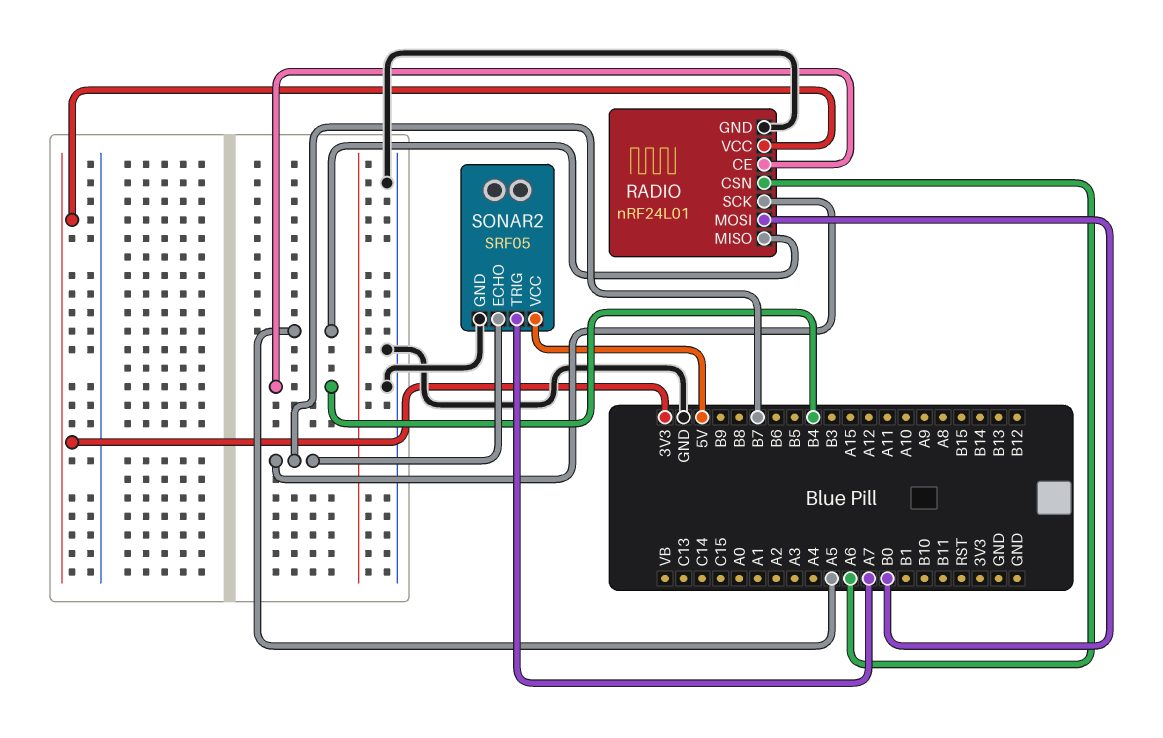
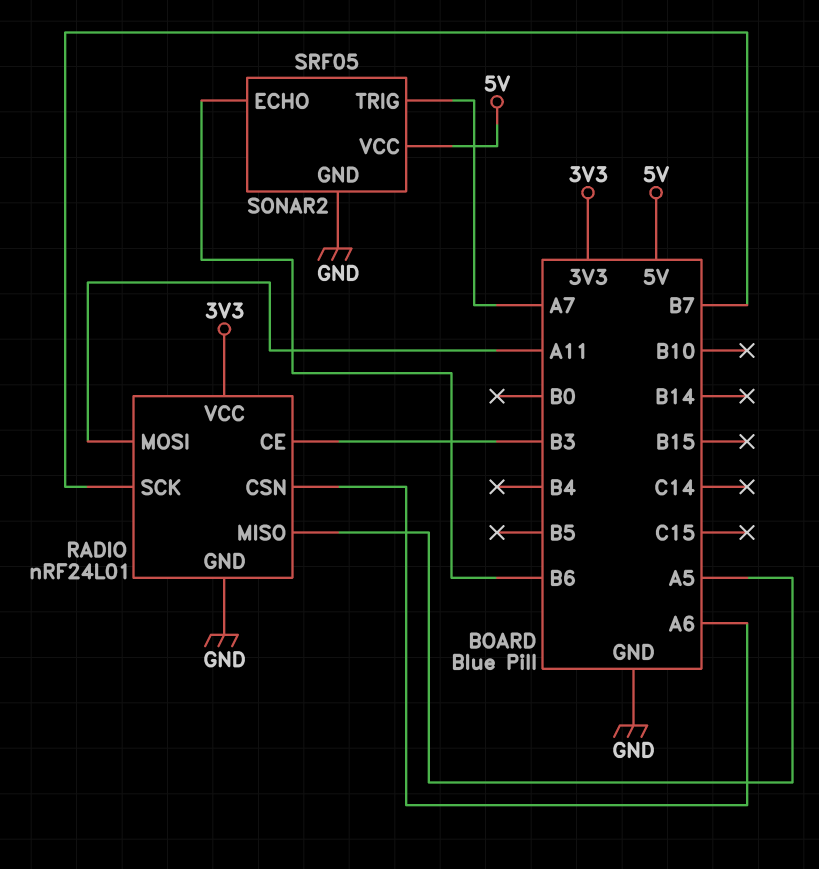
RADIO pin CE: B4 -> B3
RADIO pin MOSI: B0 -> A11
SONAR2 pin ECHO: B7 -> B6

